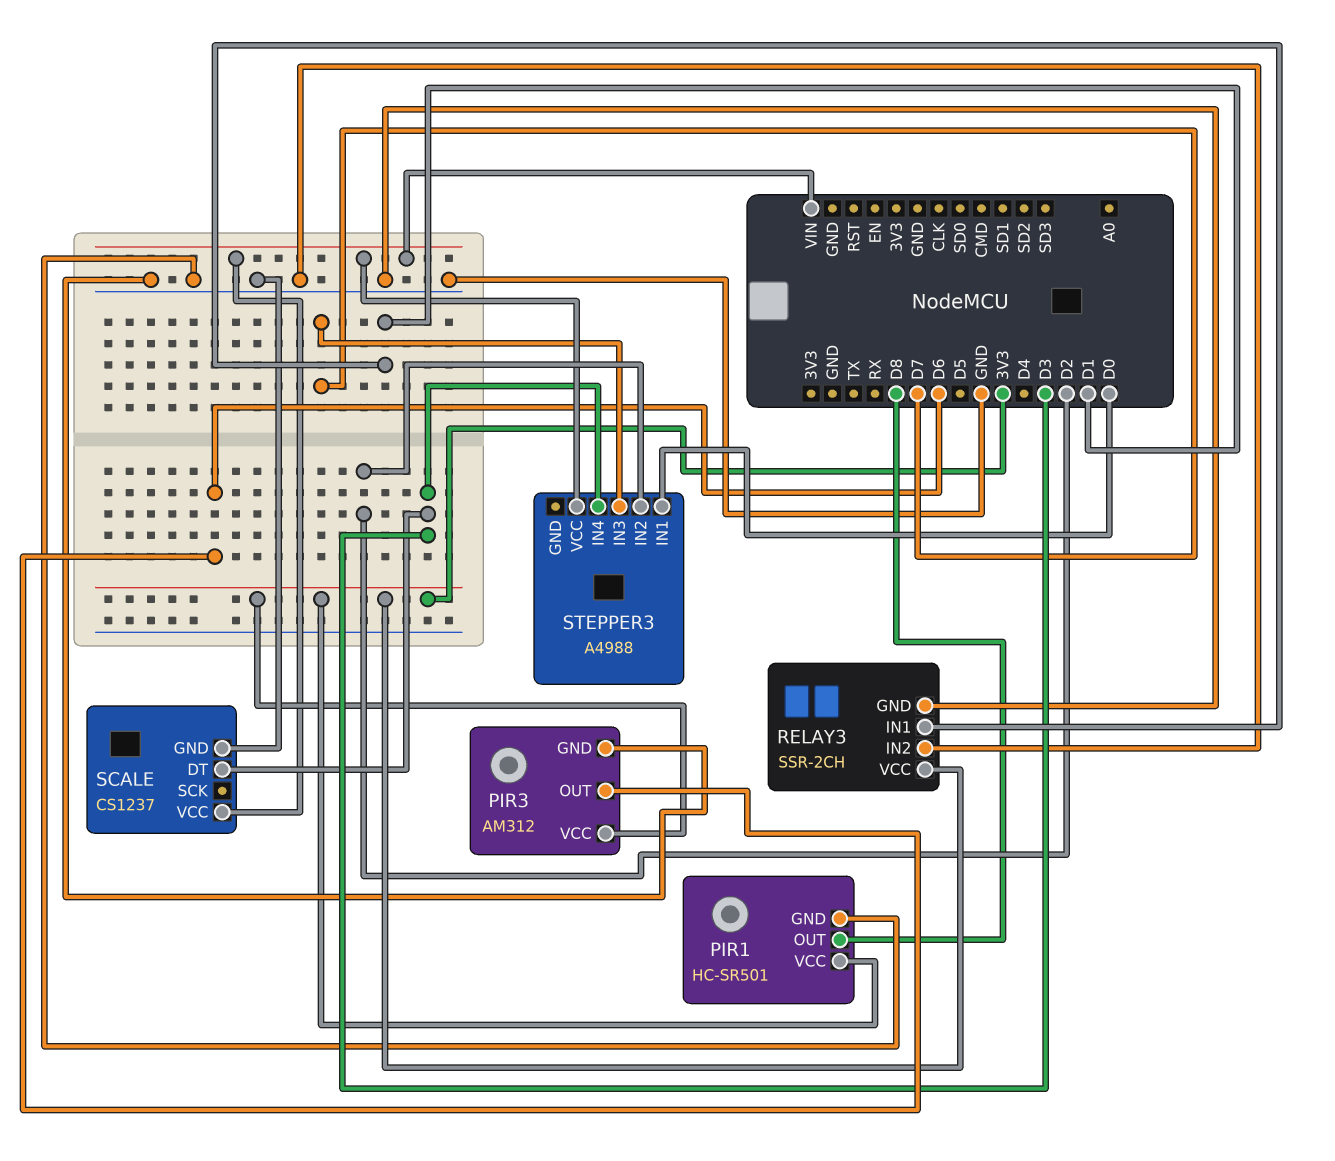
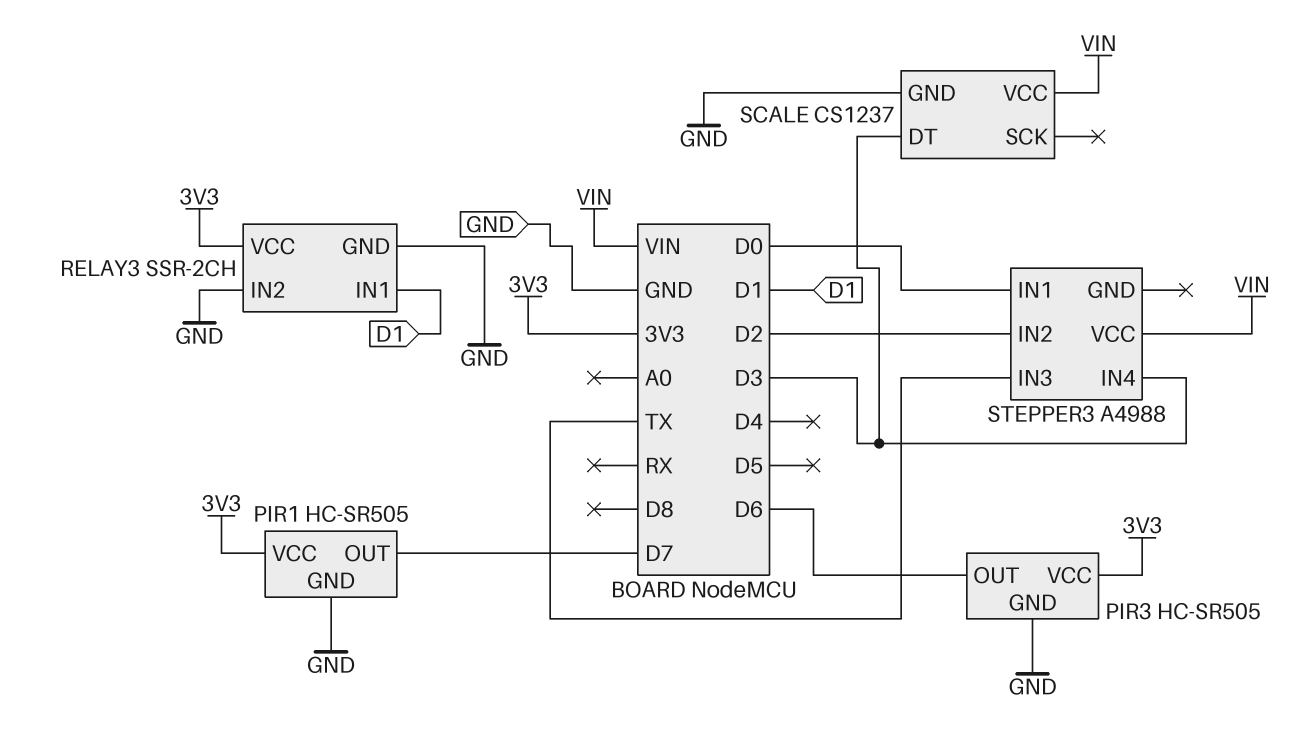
PIR1: HC-SR501 -> HC-SR505
PIR1 pin OUT: D8 -> D7
PIR3: AM312 -> HC-SR505
STEPPER3 pin IN3: D7 -> TX

